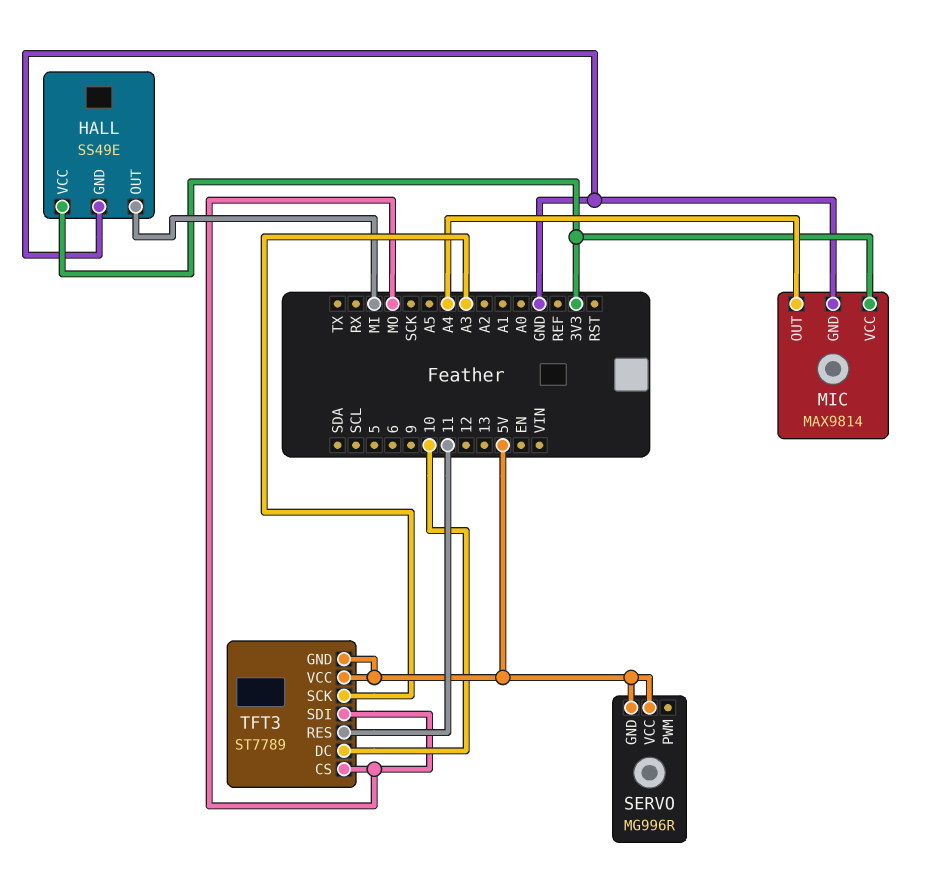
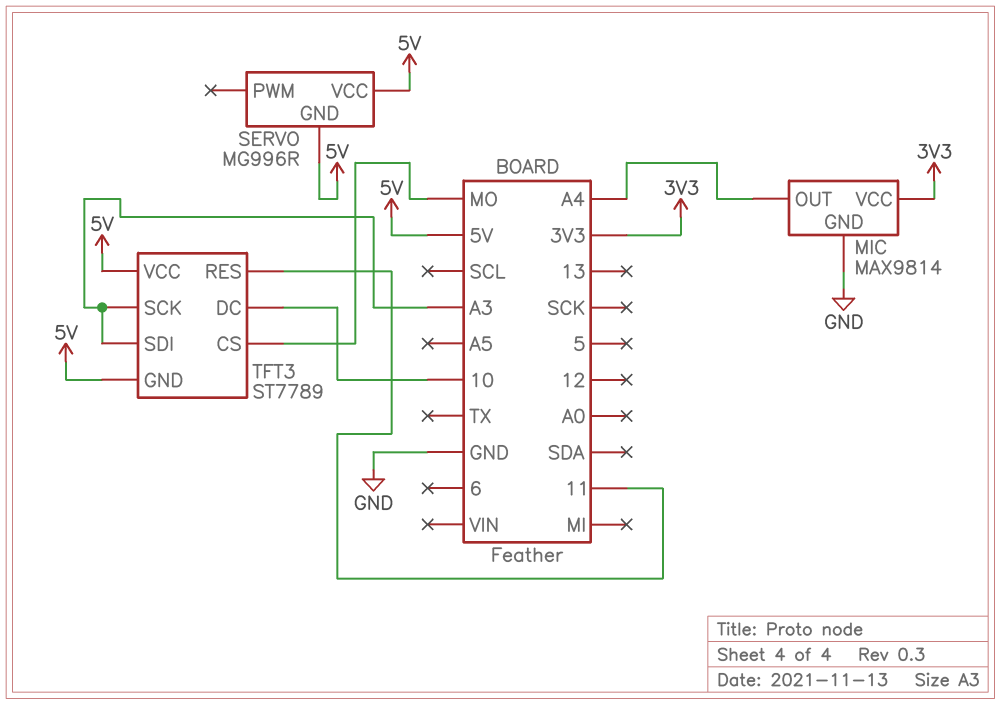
HALL: SS49E -> none
HALL pin GND: GND -> none
HALL pin OUT: MI -> none
HALL pin VCC: 3V3 -> none
TFT3 pin SDI: MO -> A3

